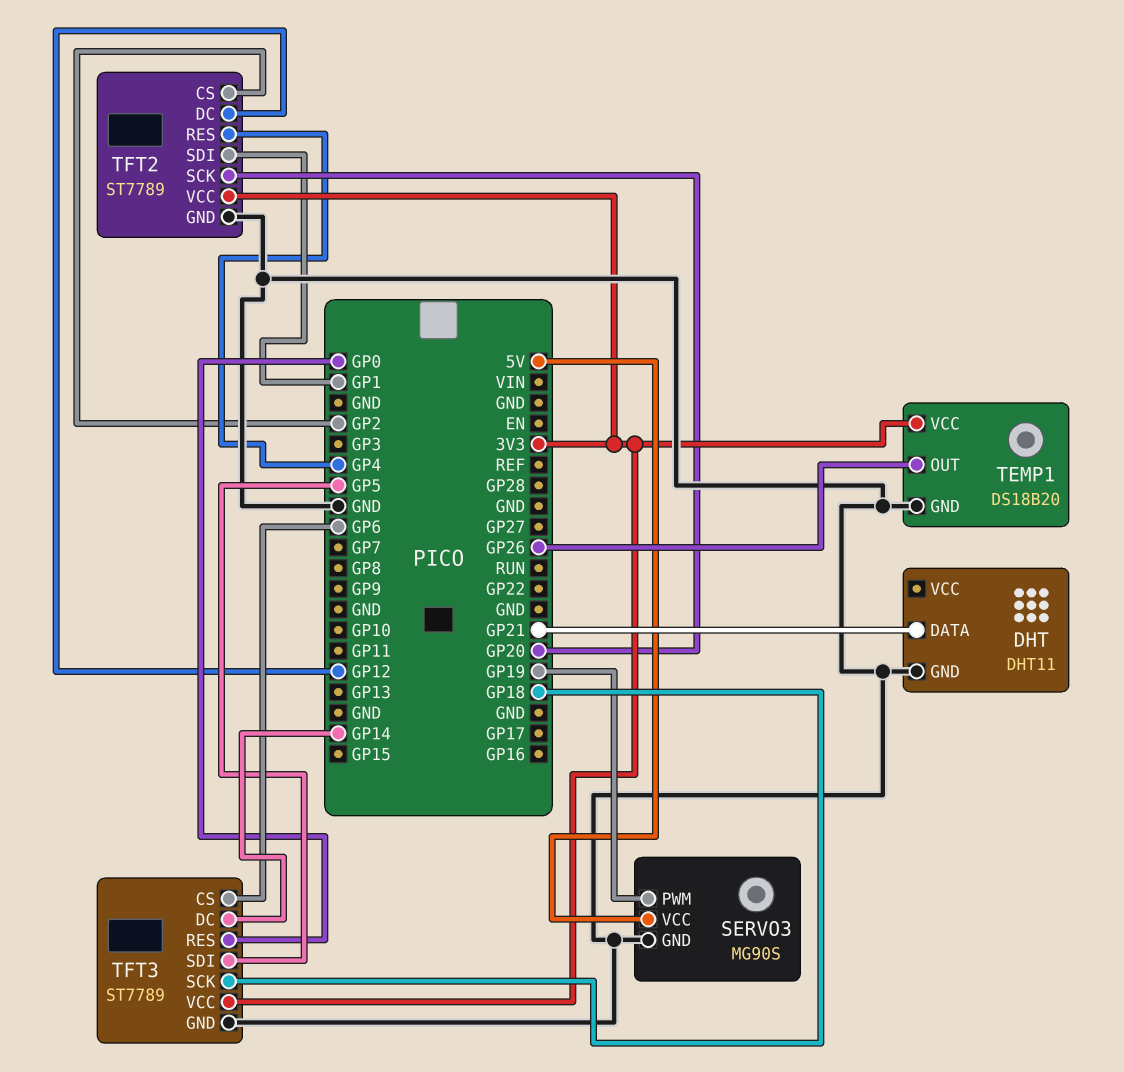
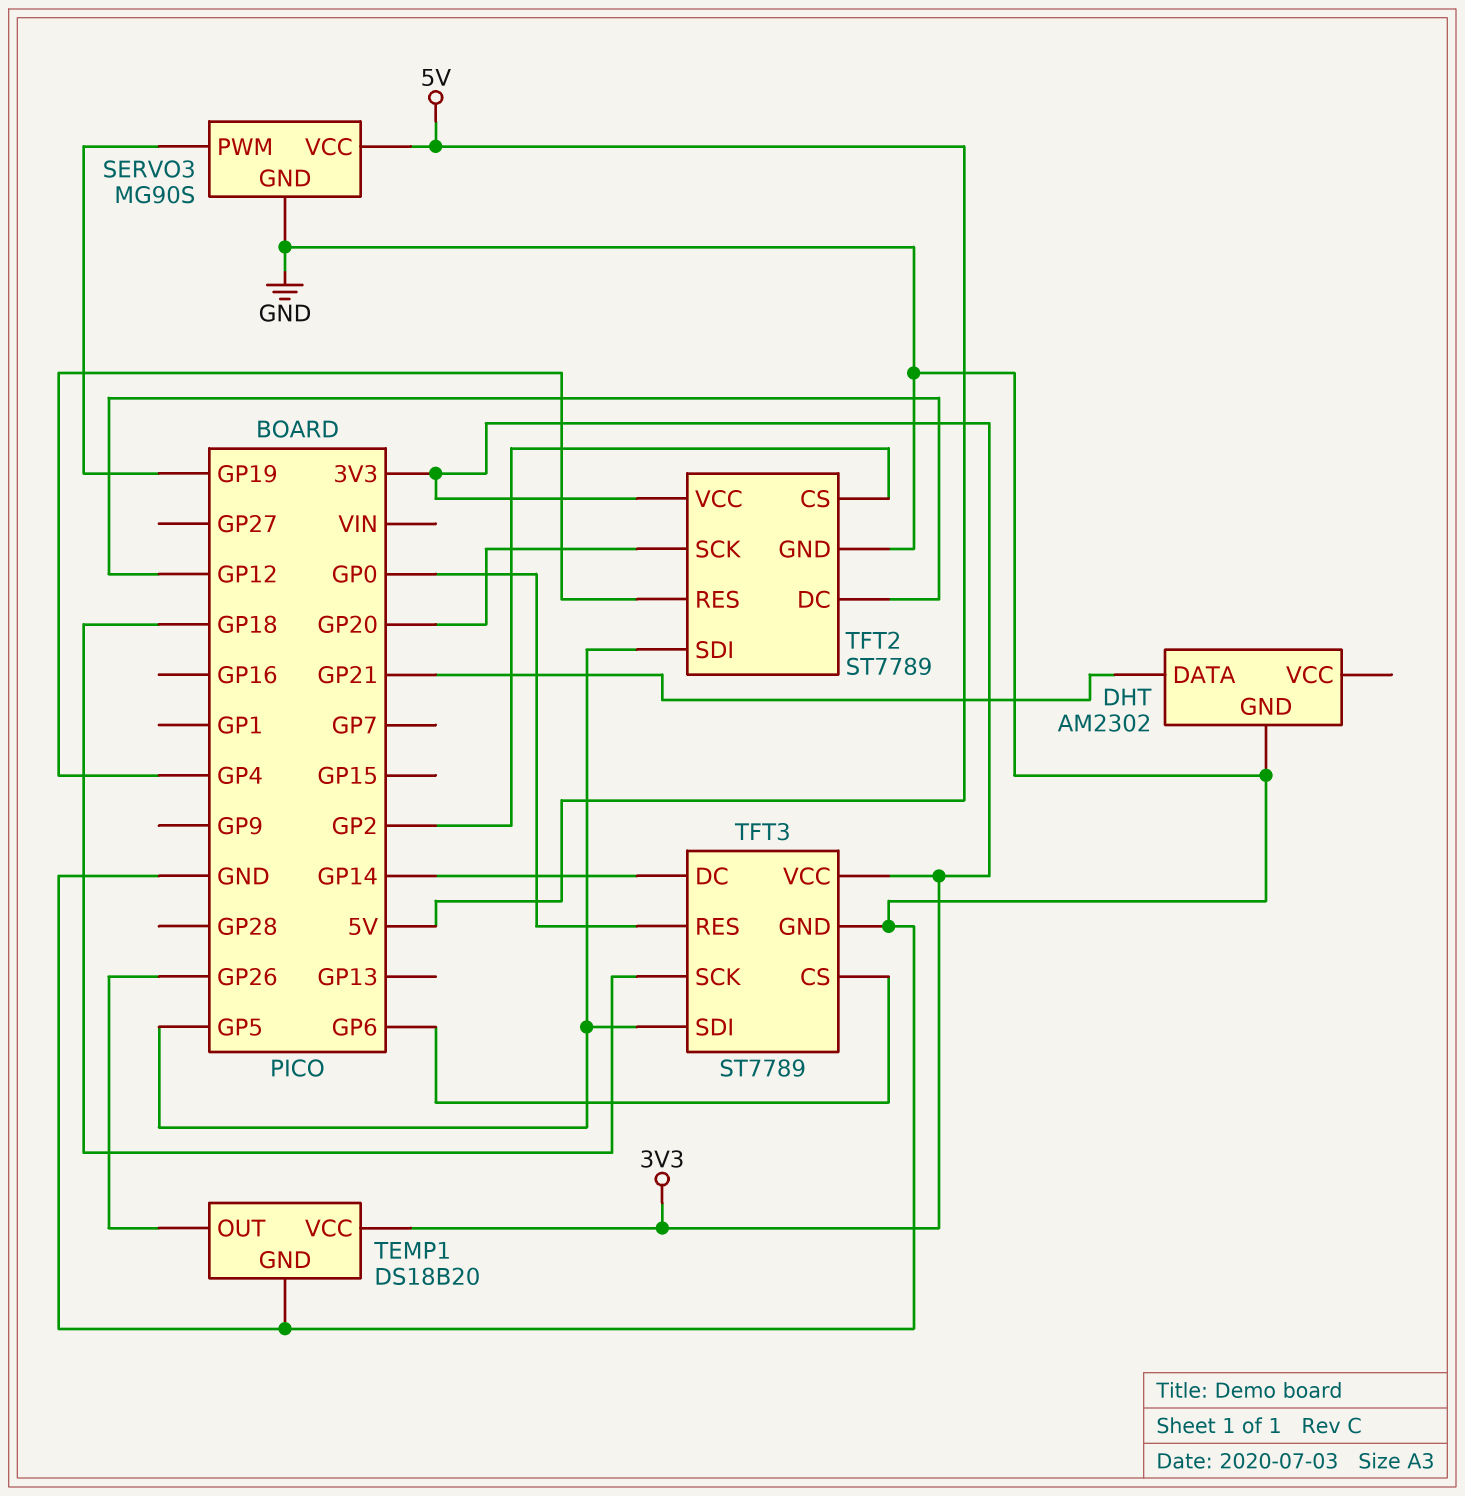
DHT: DHT11 -> AM2302
TFT2 pin SDI: GP1 -> GP5

